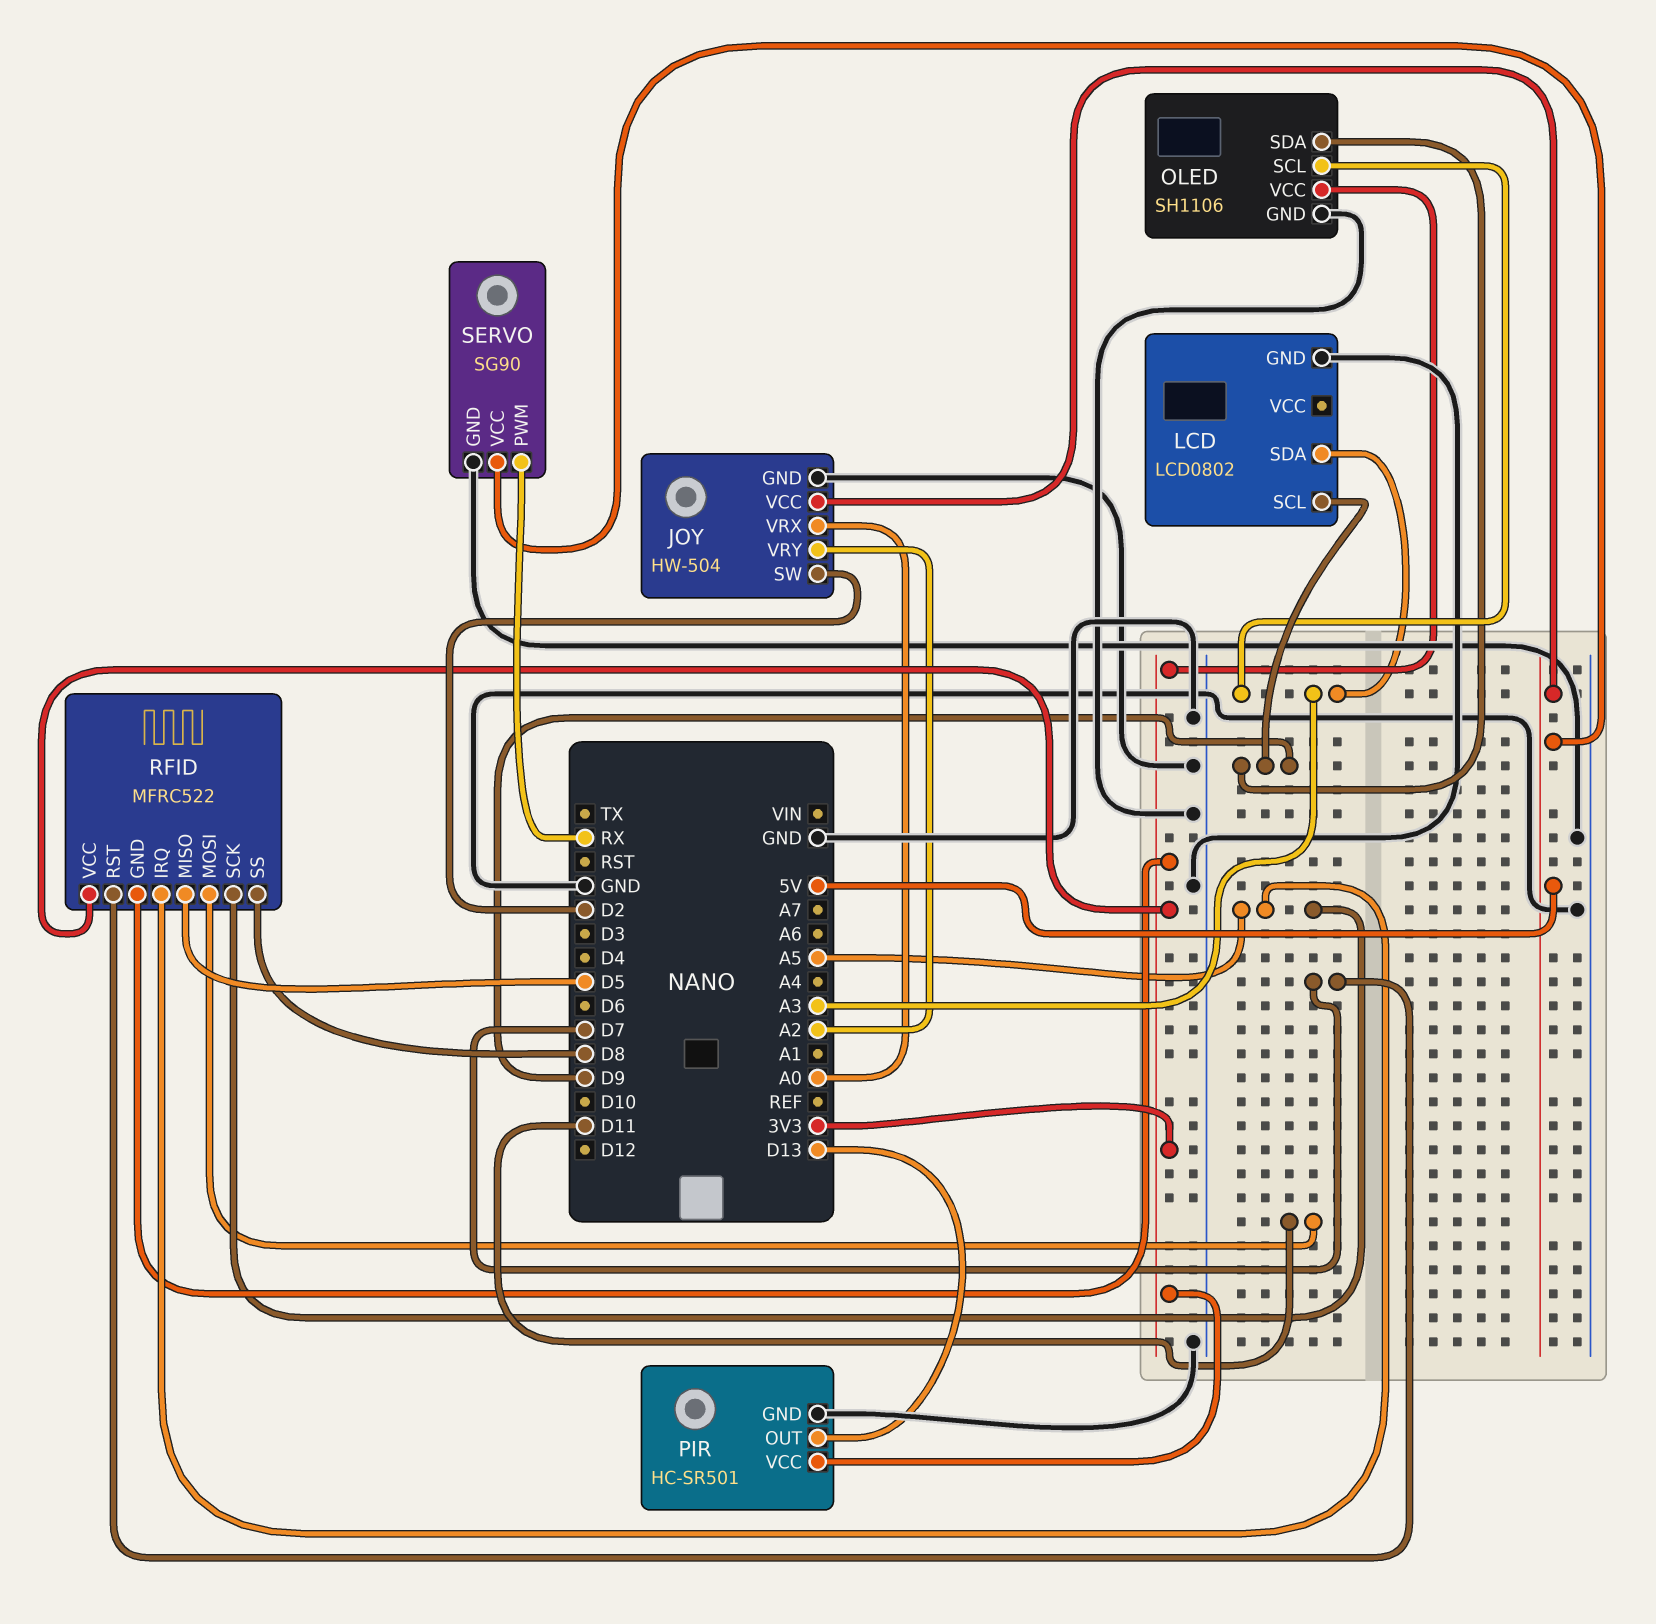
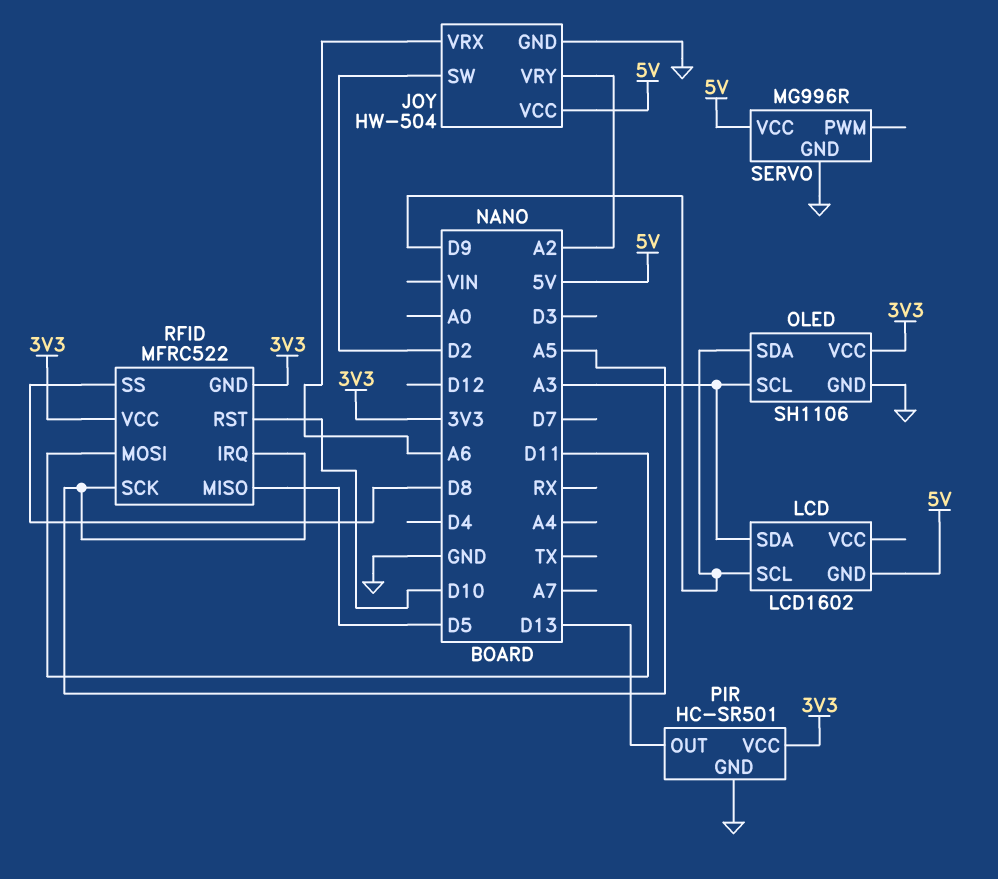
JOY pin VRX: A0 -> A6
LCD: LCD0802 -> LCD1602
LCD pin GND: GND -> 5V
RFID pin RST: D7 -> D10
SERVO: SG90 -> MG996R
SERVO pin PWM: RX -> none

